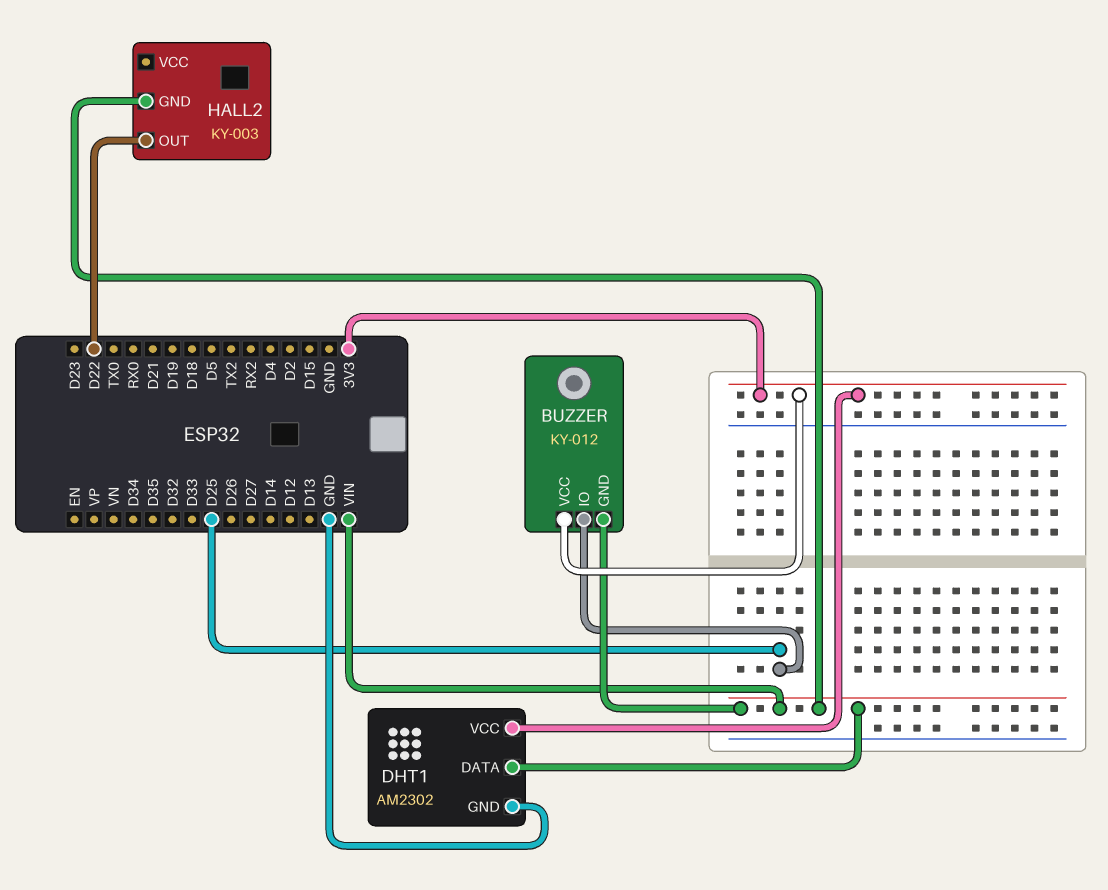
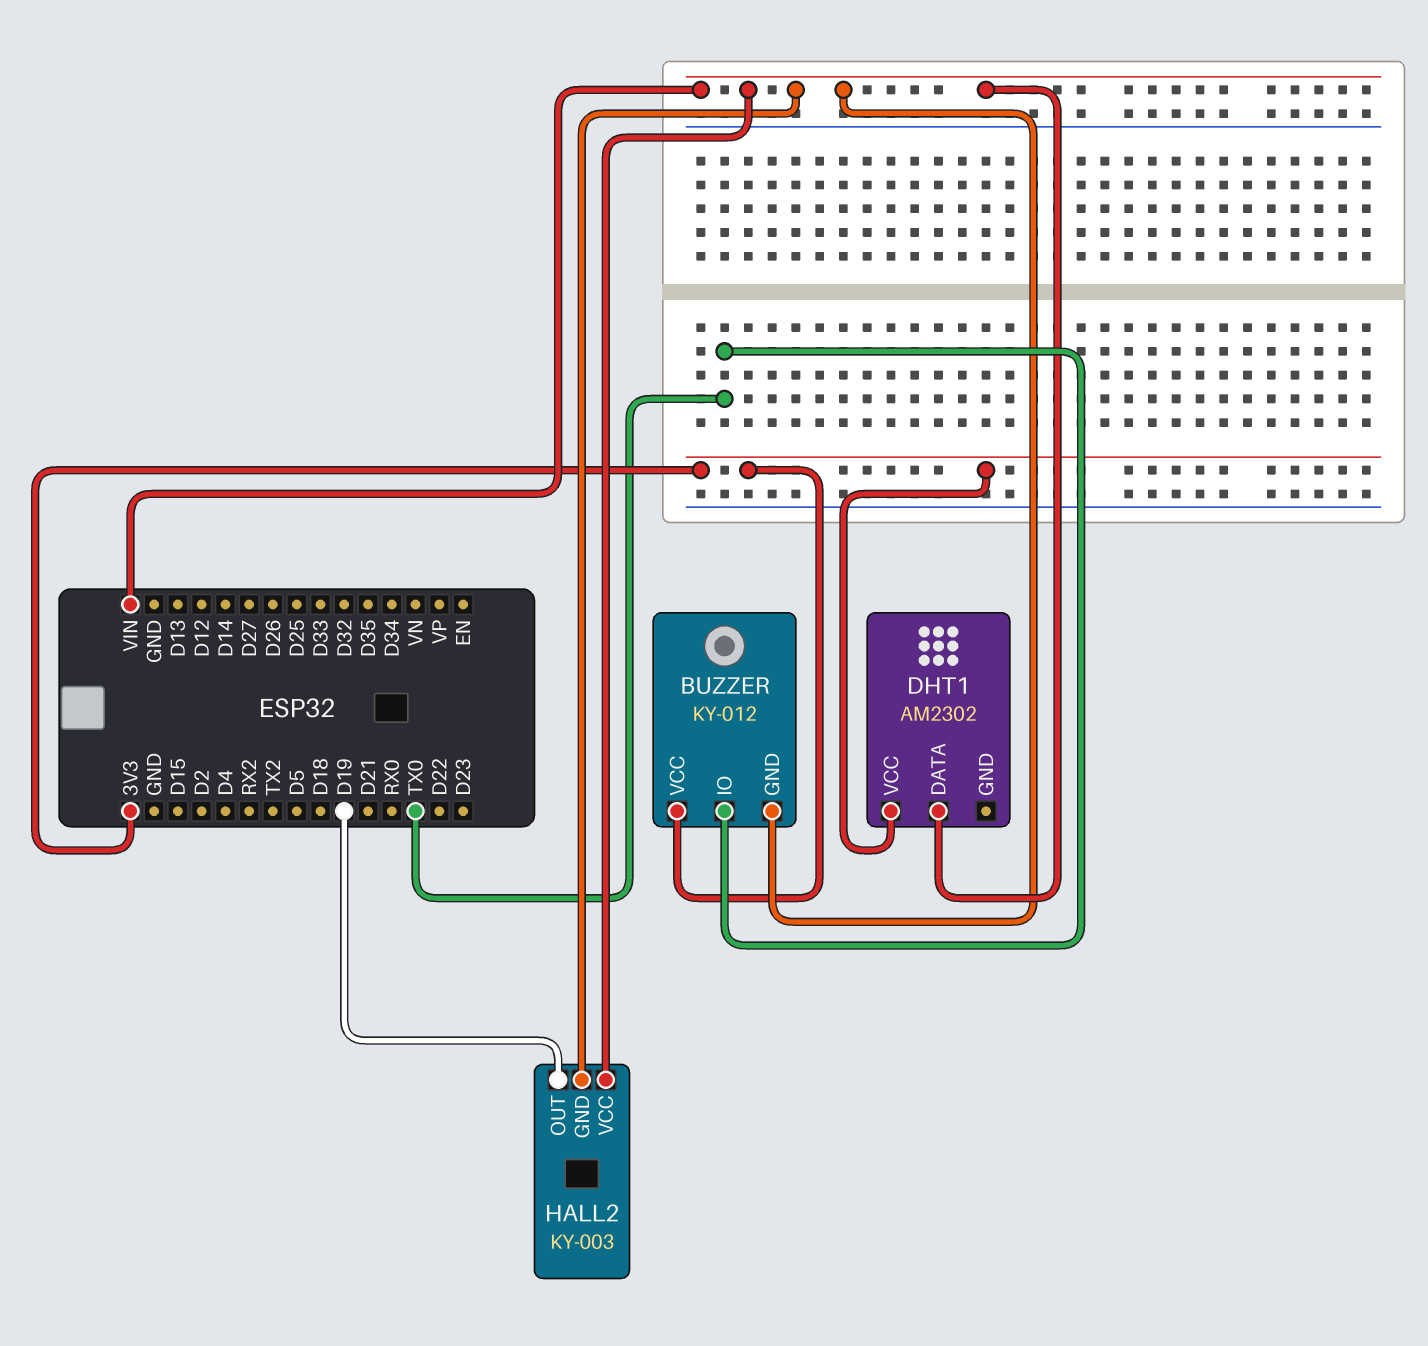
BUZZER pin IO: D25 -> TX0
DHT1 pin GND: GND -> none
HALL2 pin OUT: D22 -> D19
HALL2 pin VCC: none -> VIN

